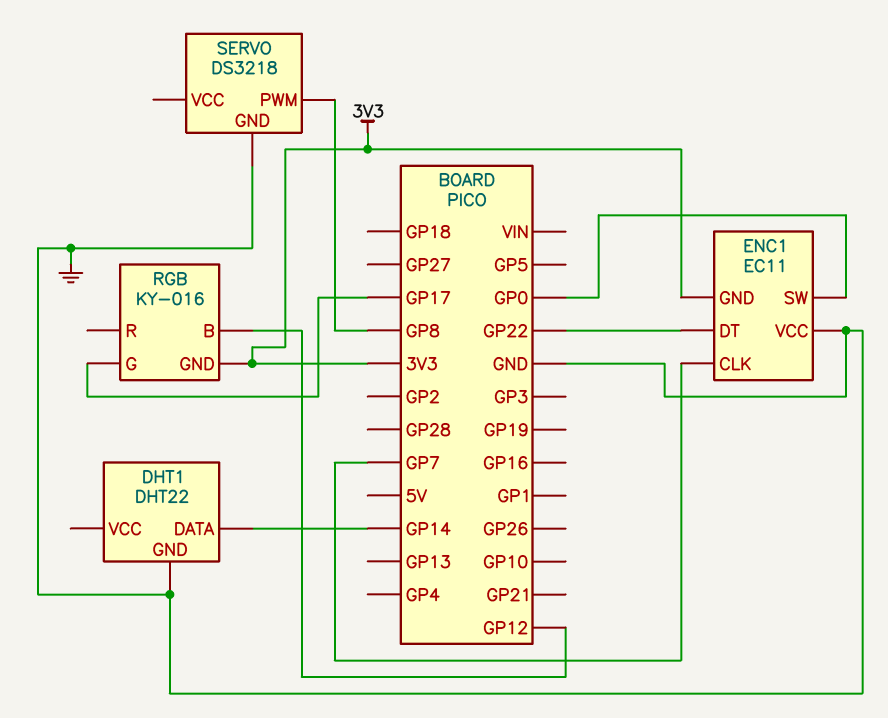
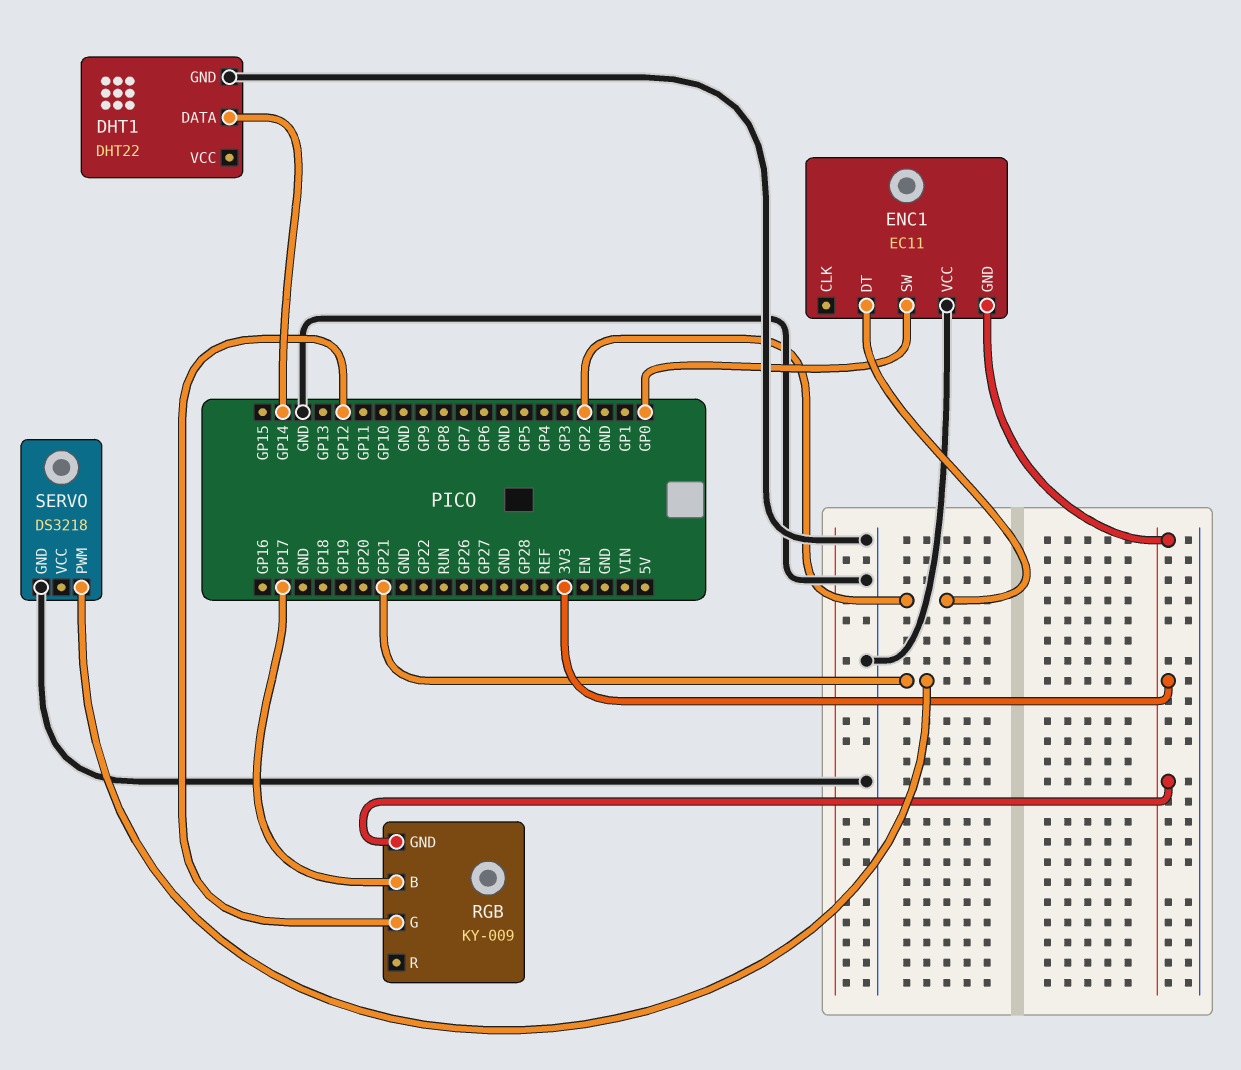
ENC1 pin CLK: GP7 -> none
ENC1 pin DT: GP22 -> GP2
RGB: KY-016 -> KY-009
RGB pin B: GP12 -> GP17
RGB pin G: GP17 -> GP12
SERVO pin PWM: GP8 -> GP21

